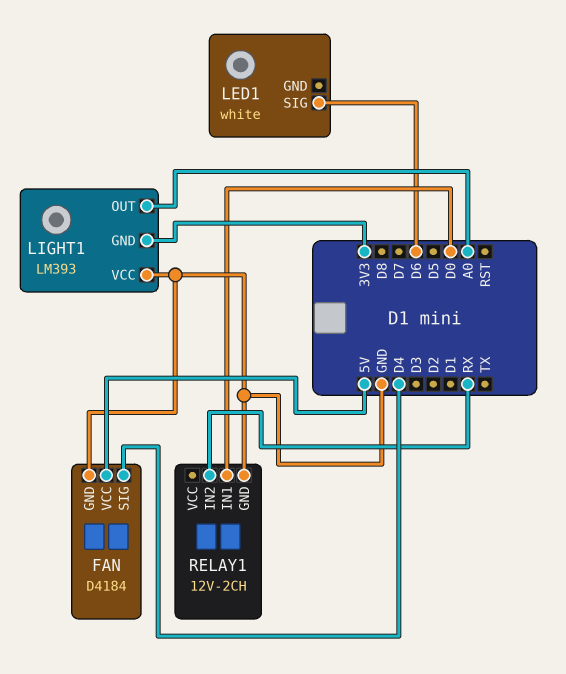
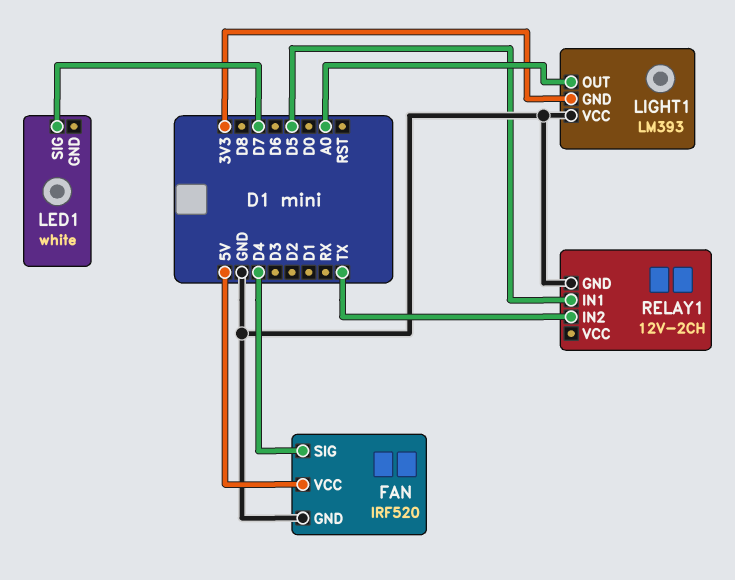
FAN: D4184 -> IRF520
LED1 pin SIG: D6 -> D7
RELAY1 pin IN1: D0 -> D5
RELAY1 pin IN2: RX -> TX

